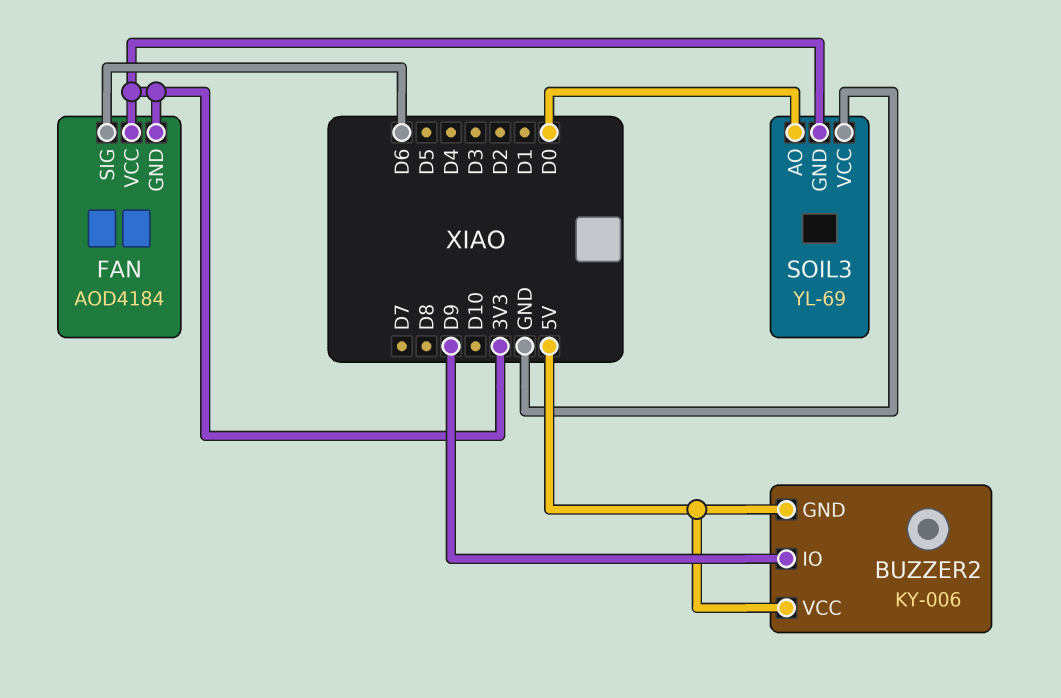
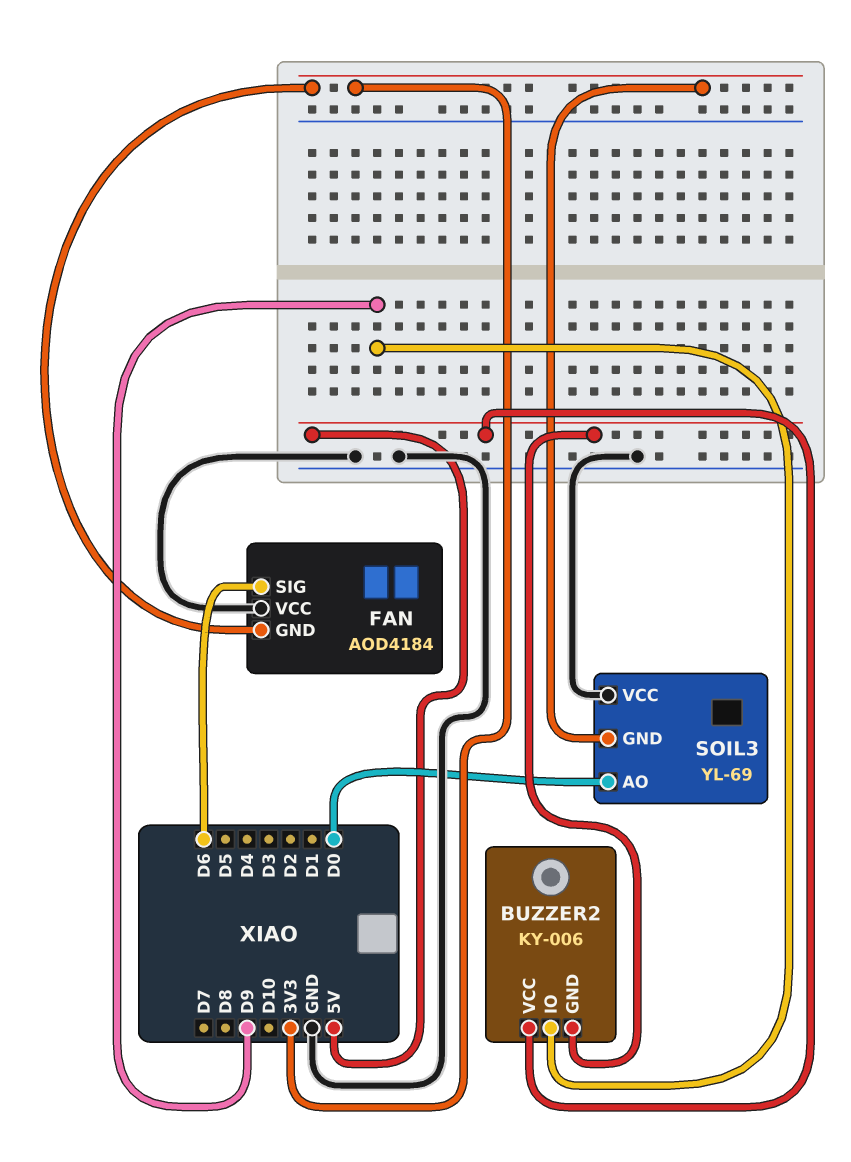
FAN pin VCC: 3V3 -> GND

